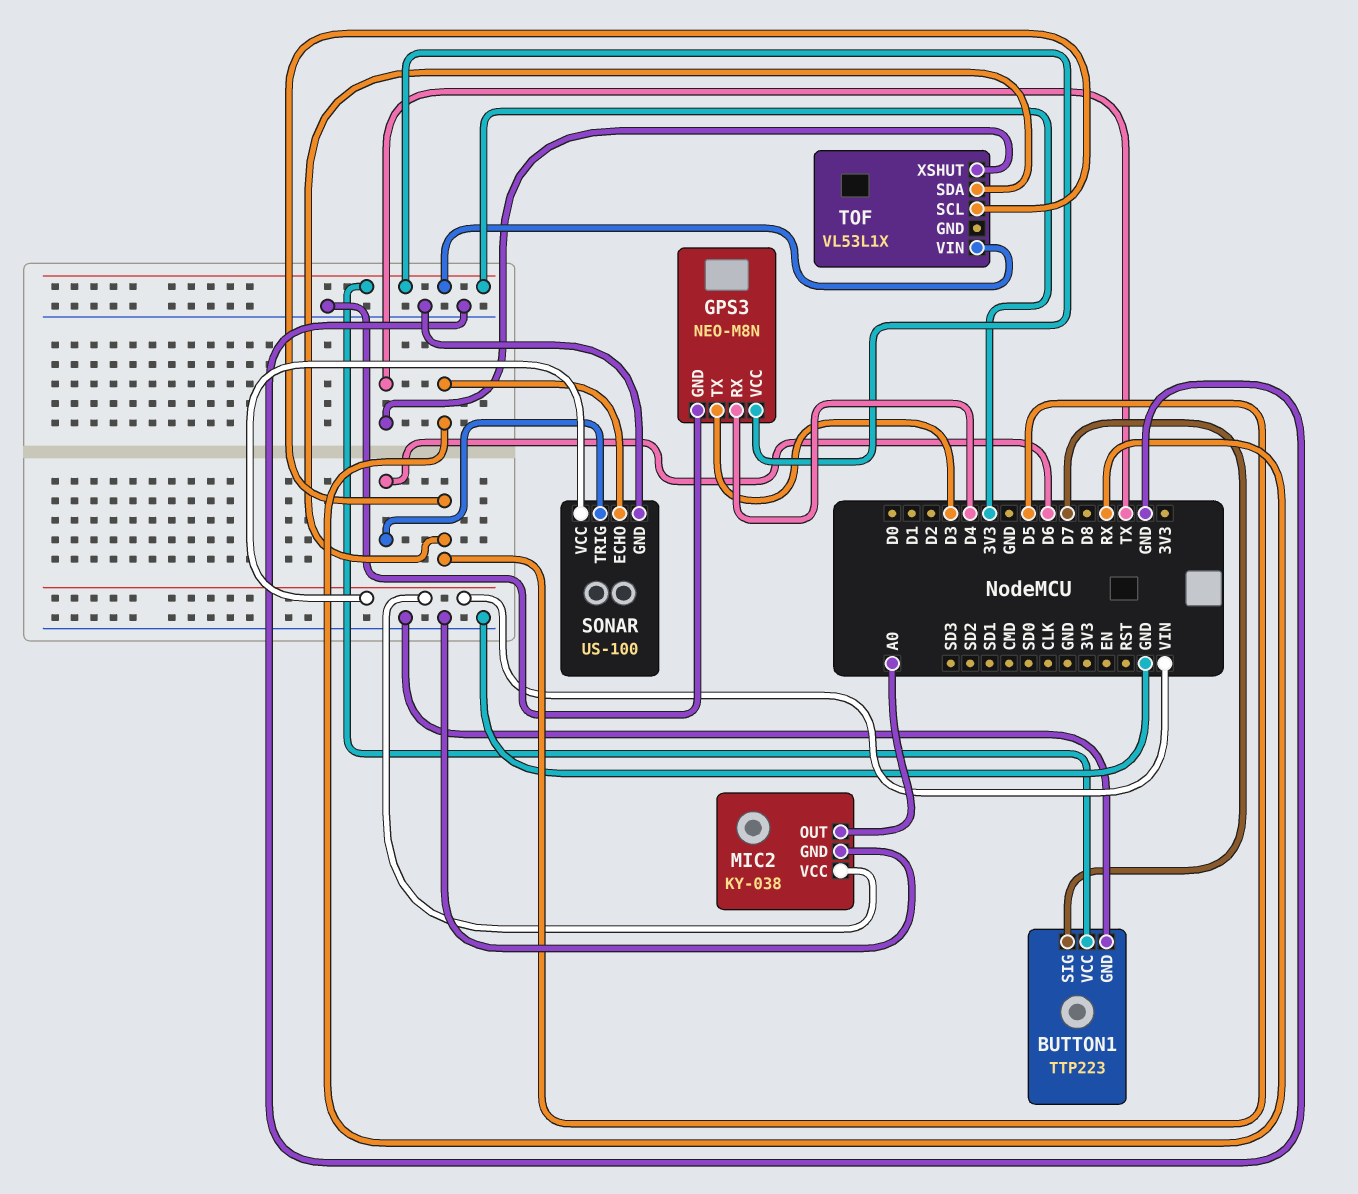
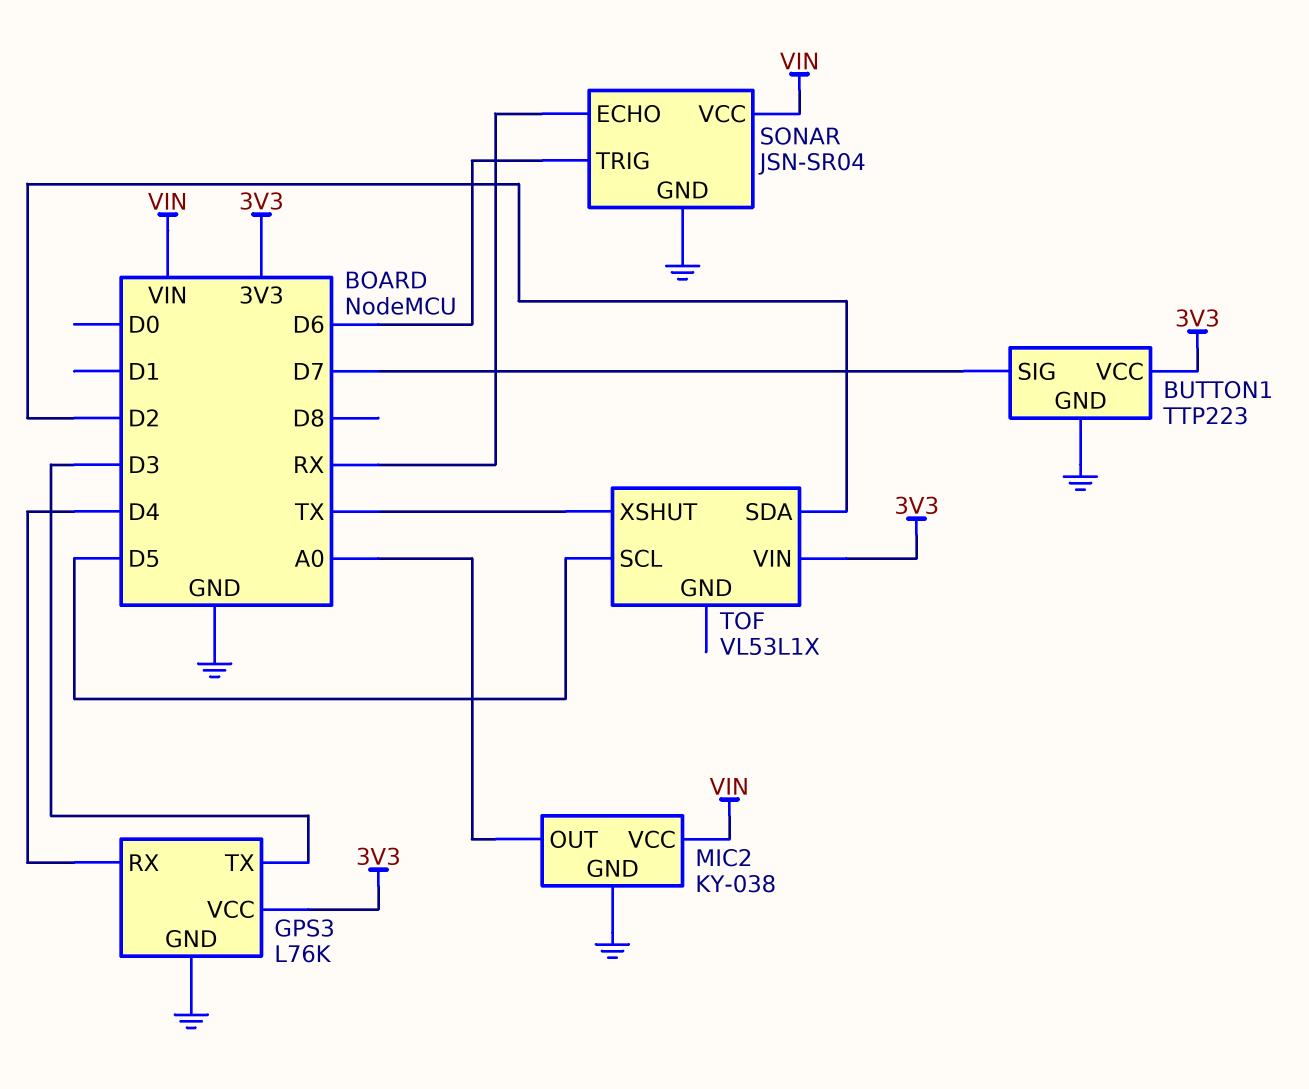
GPS3: NEO-M8N -> L76K
SONAR: US-100 -> JSN-SR04
TOF pin SDA: D5 -> D2

